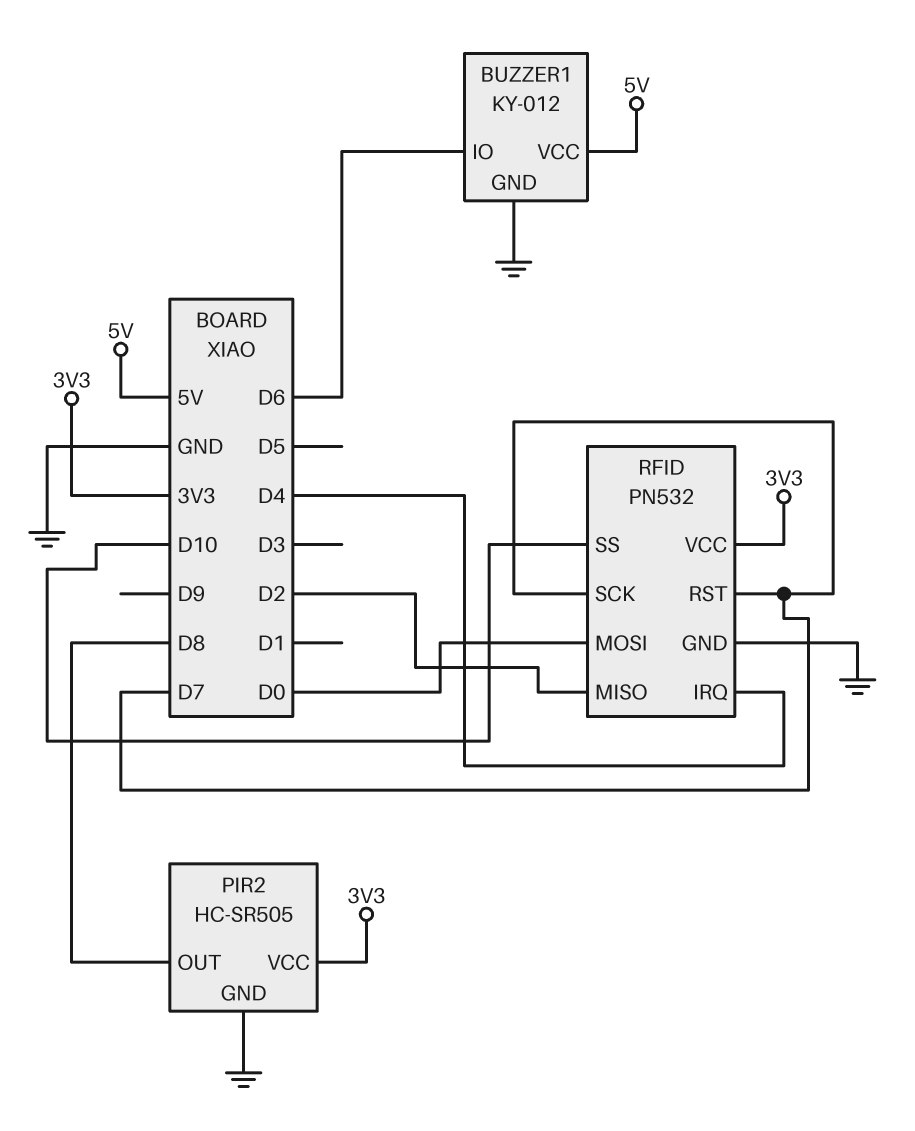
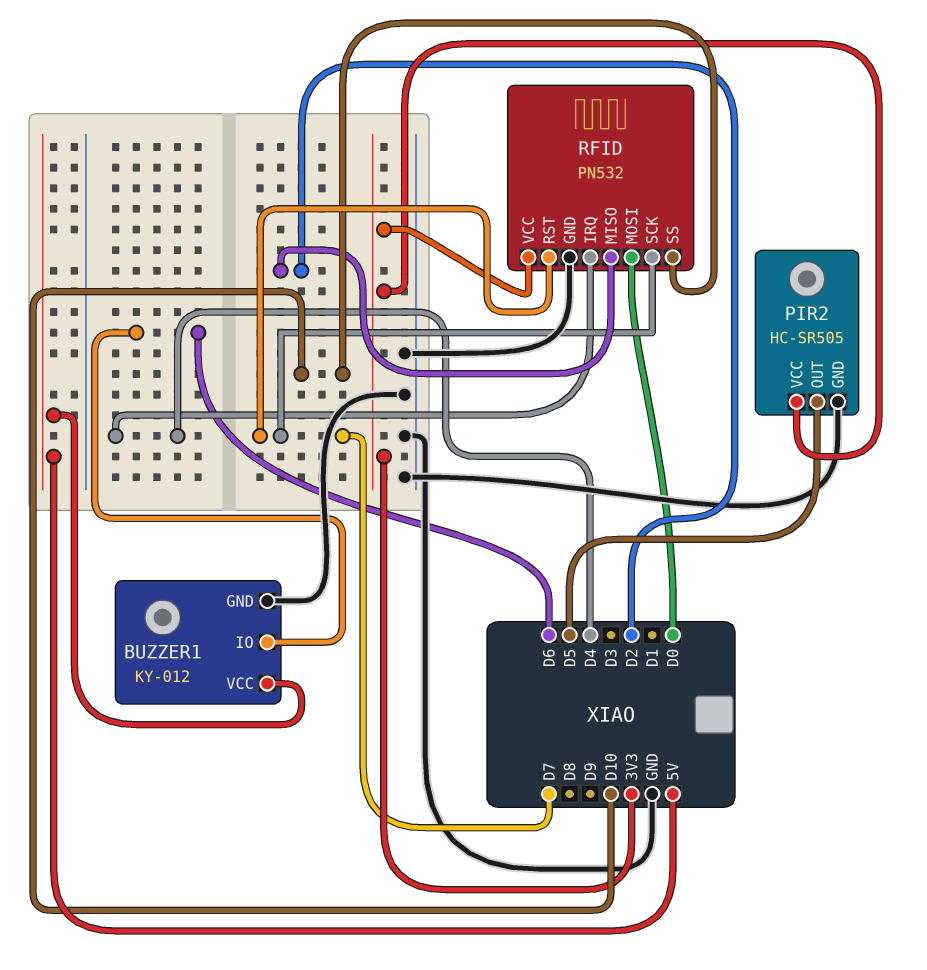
PIR2 pin OUT: D8 -> D5

